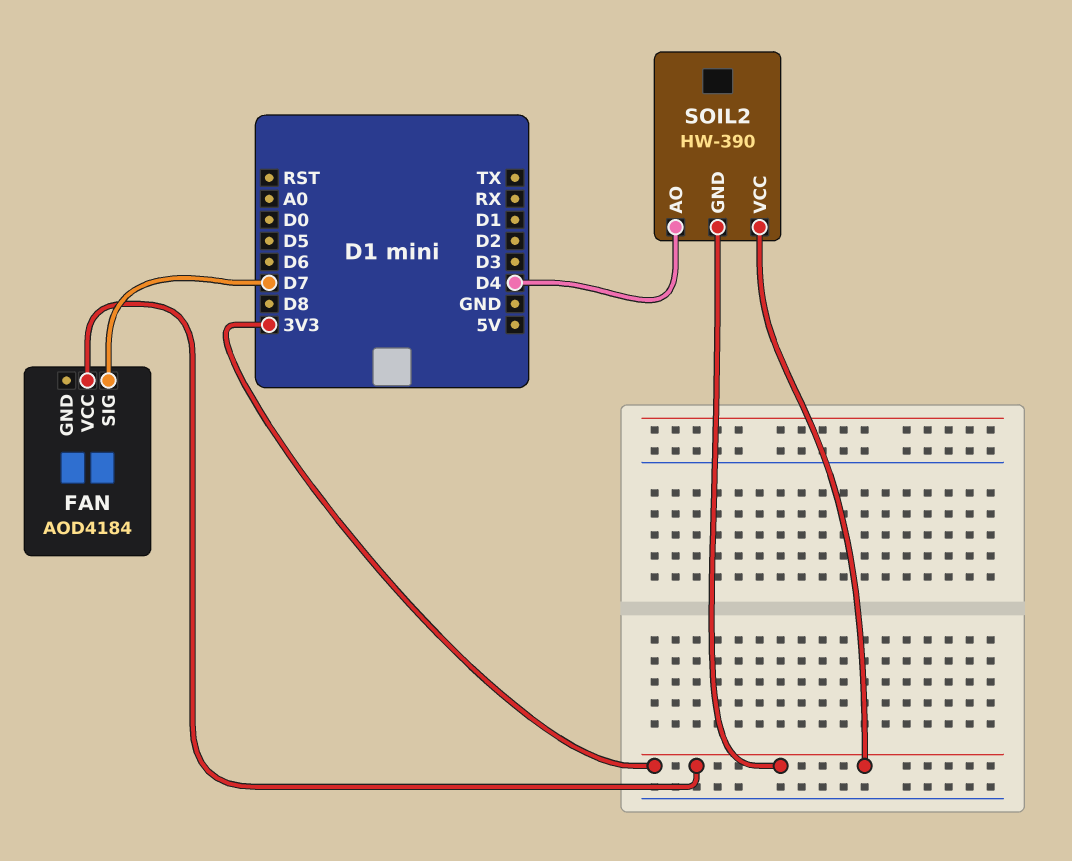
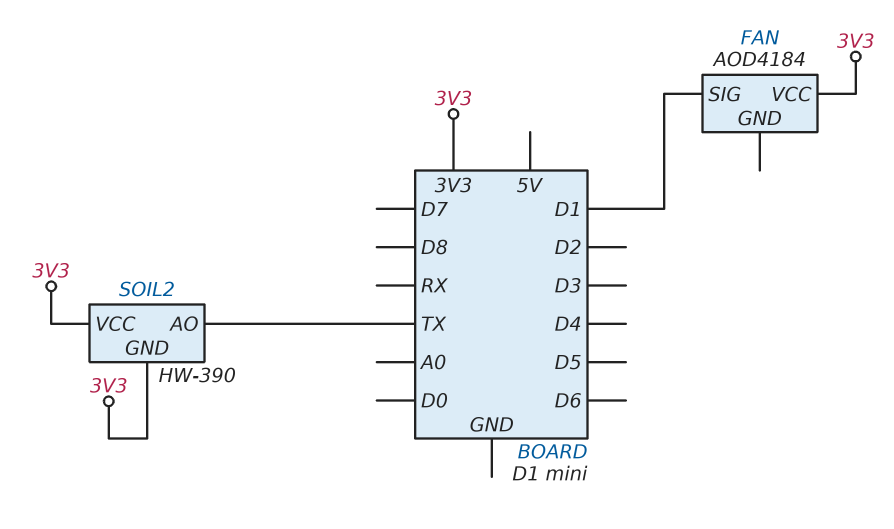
FAN pin SIG: D7 -> D1
SOIL2 pin AO: D4 -> TX

